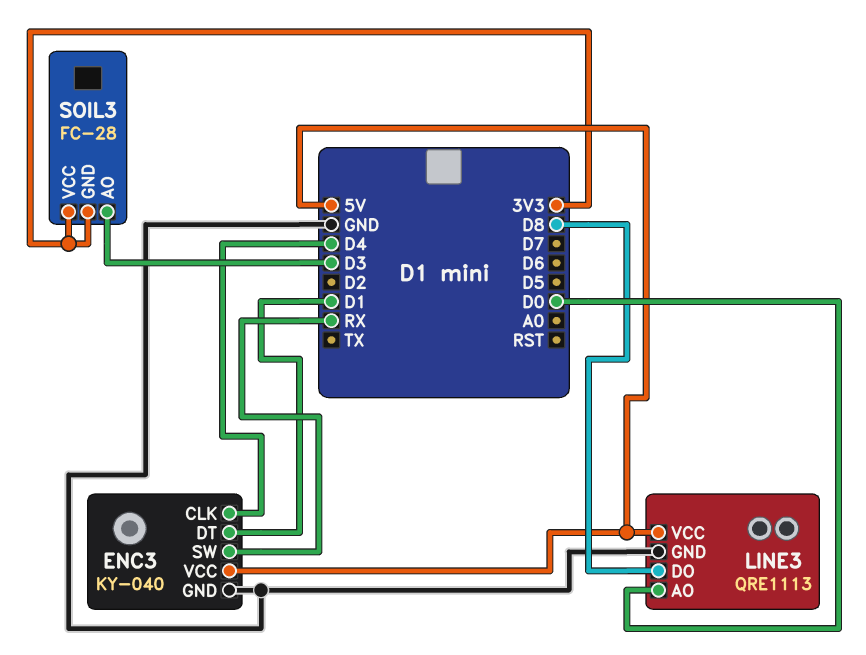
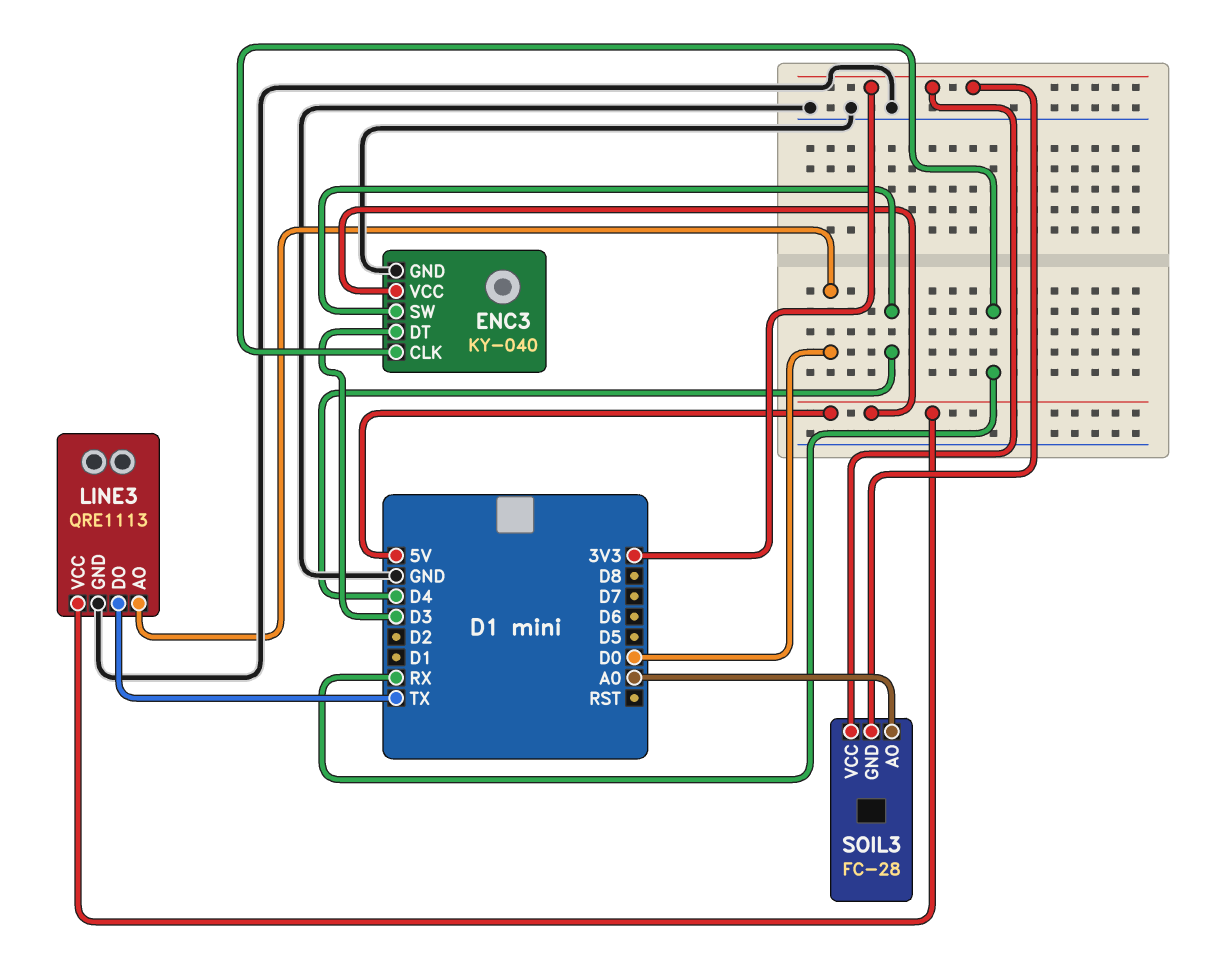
ENC3 pin CLK: D4 -> RX
ENC3 pin DT: D1 -> D3
ENC3 pin SW: RX -> D4
LINE3 pin DO: D8 -> TX
SOIL3 pin AO: D3 -> A0

